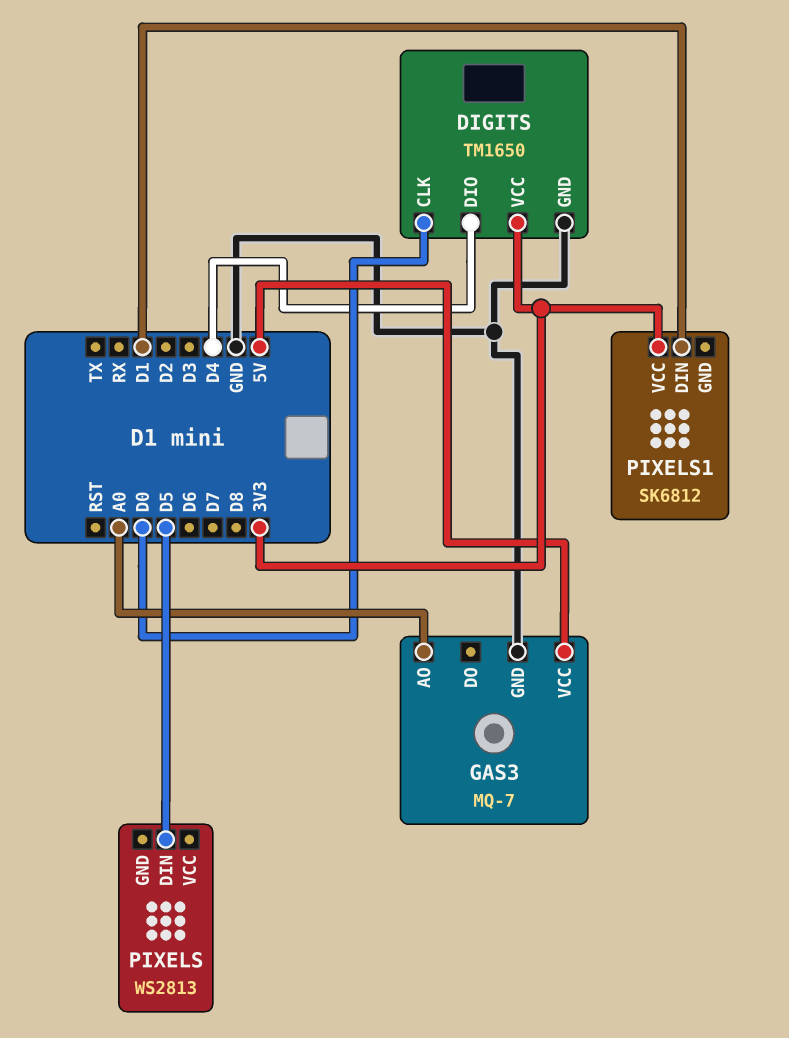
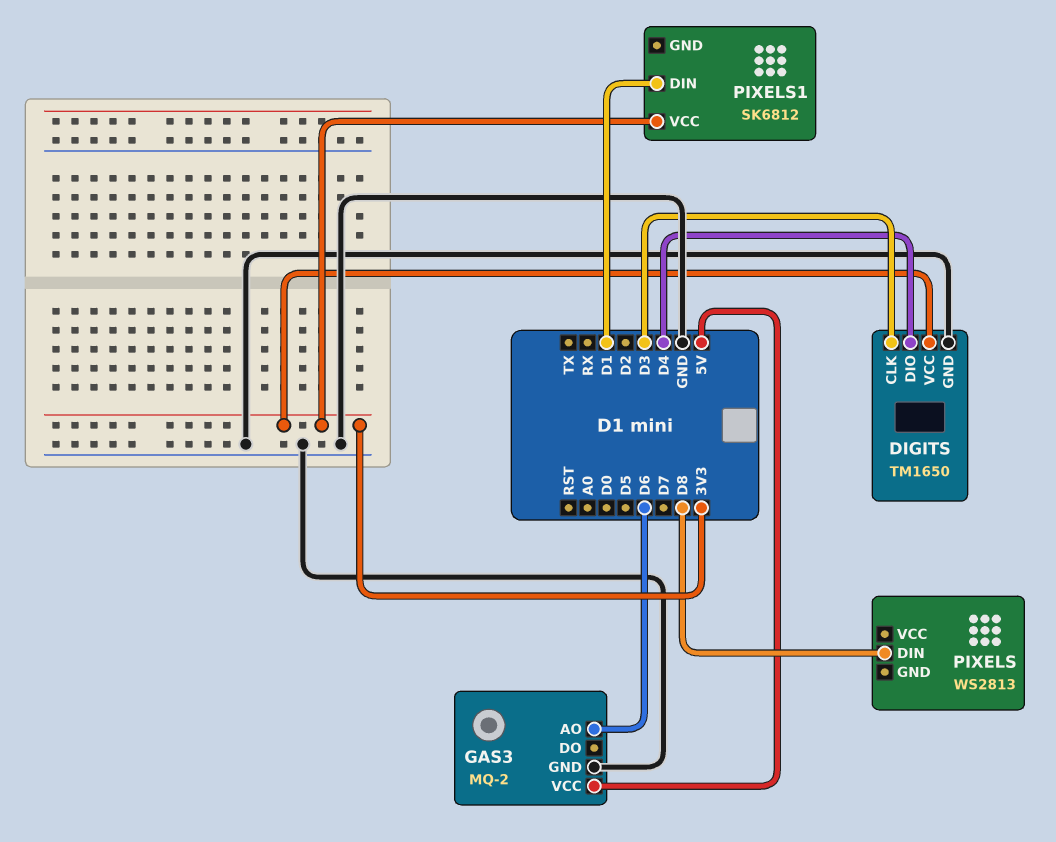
DIGITS pin CLK: D0 -> D3
GAS3: MQ-7 -> MQ-2
GAS3 pin AO: A0 -> D6
PIXELS pin DIN: D5 -> D8

